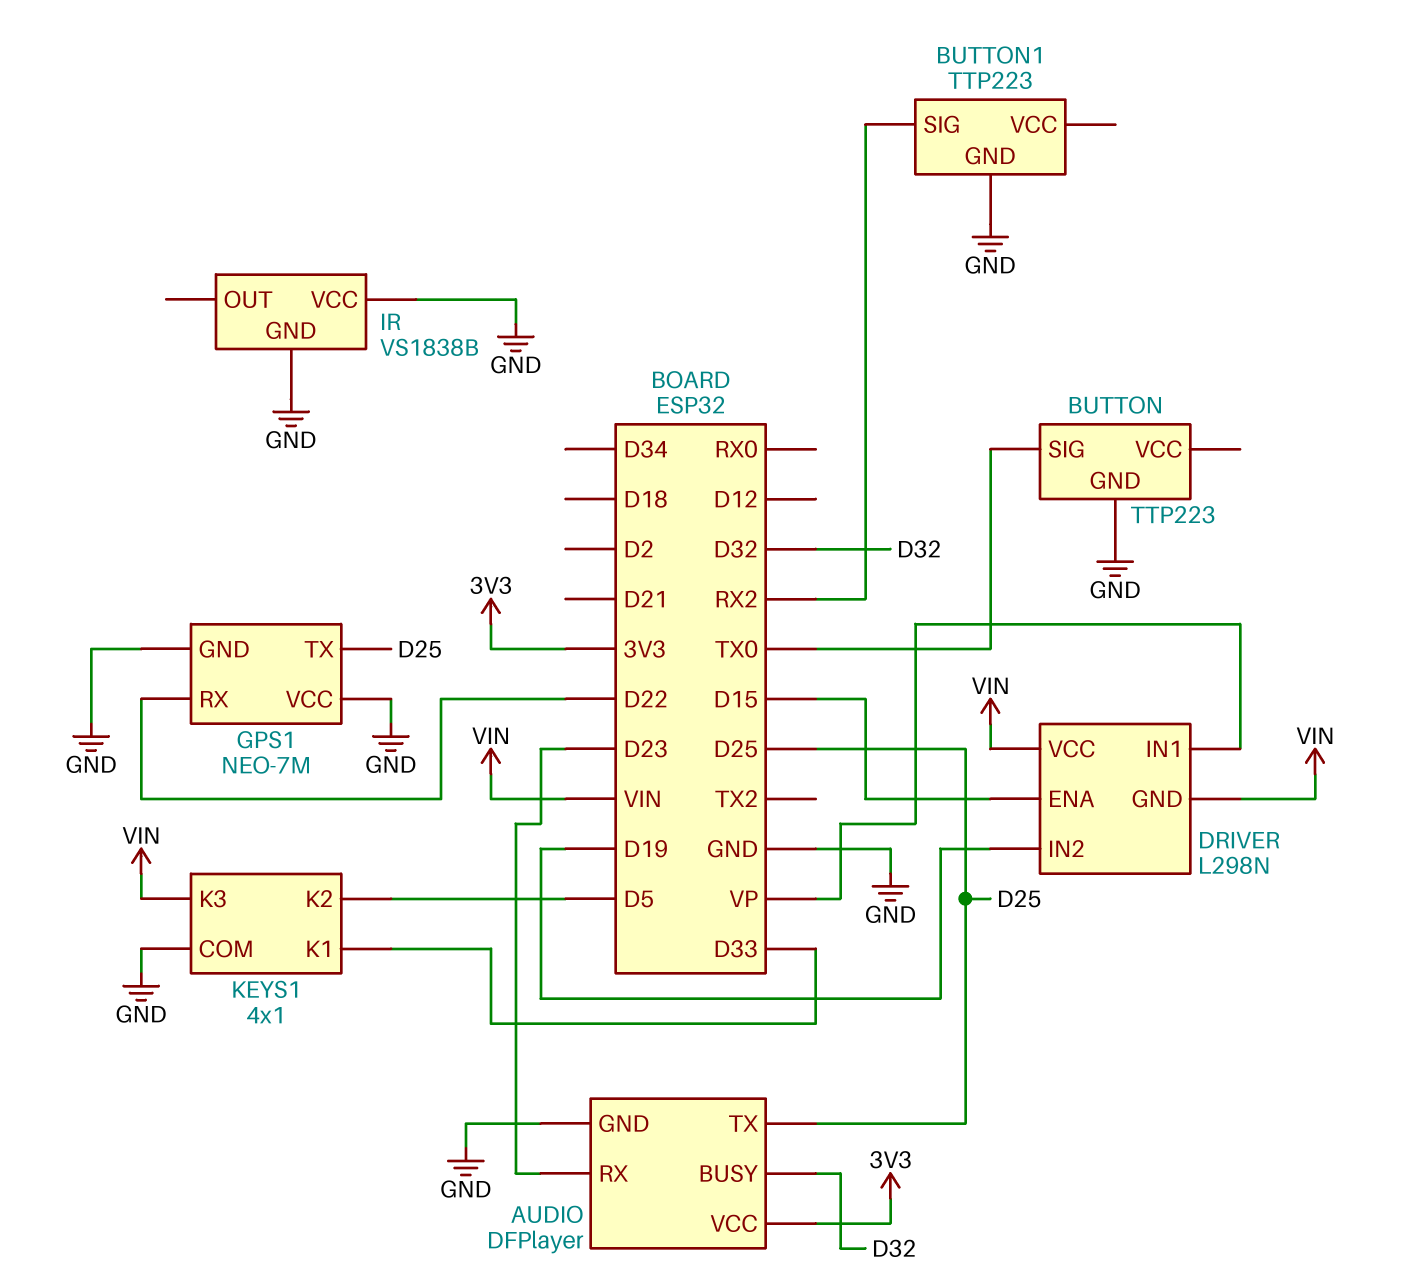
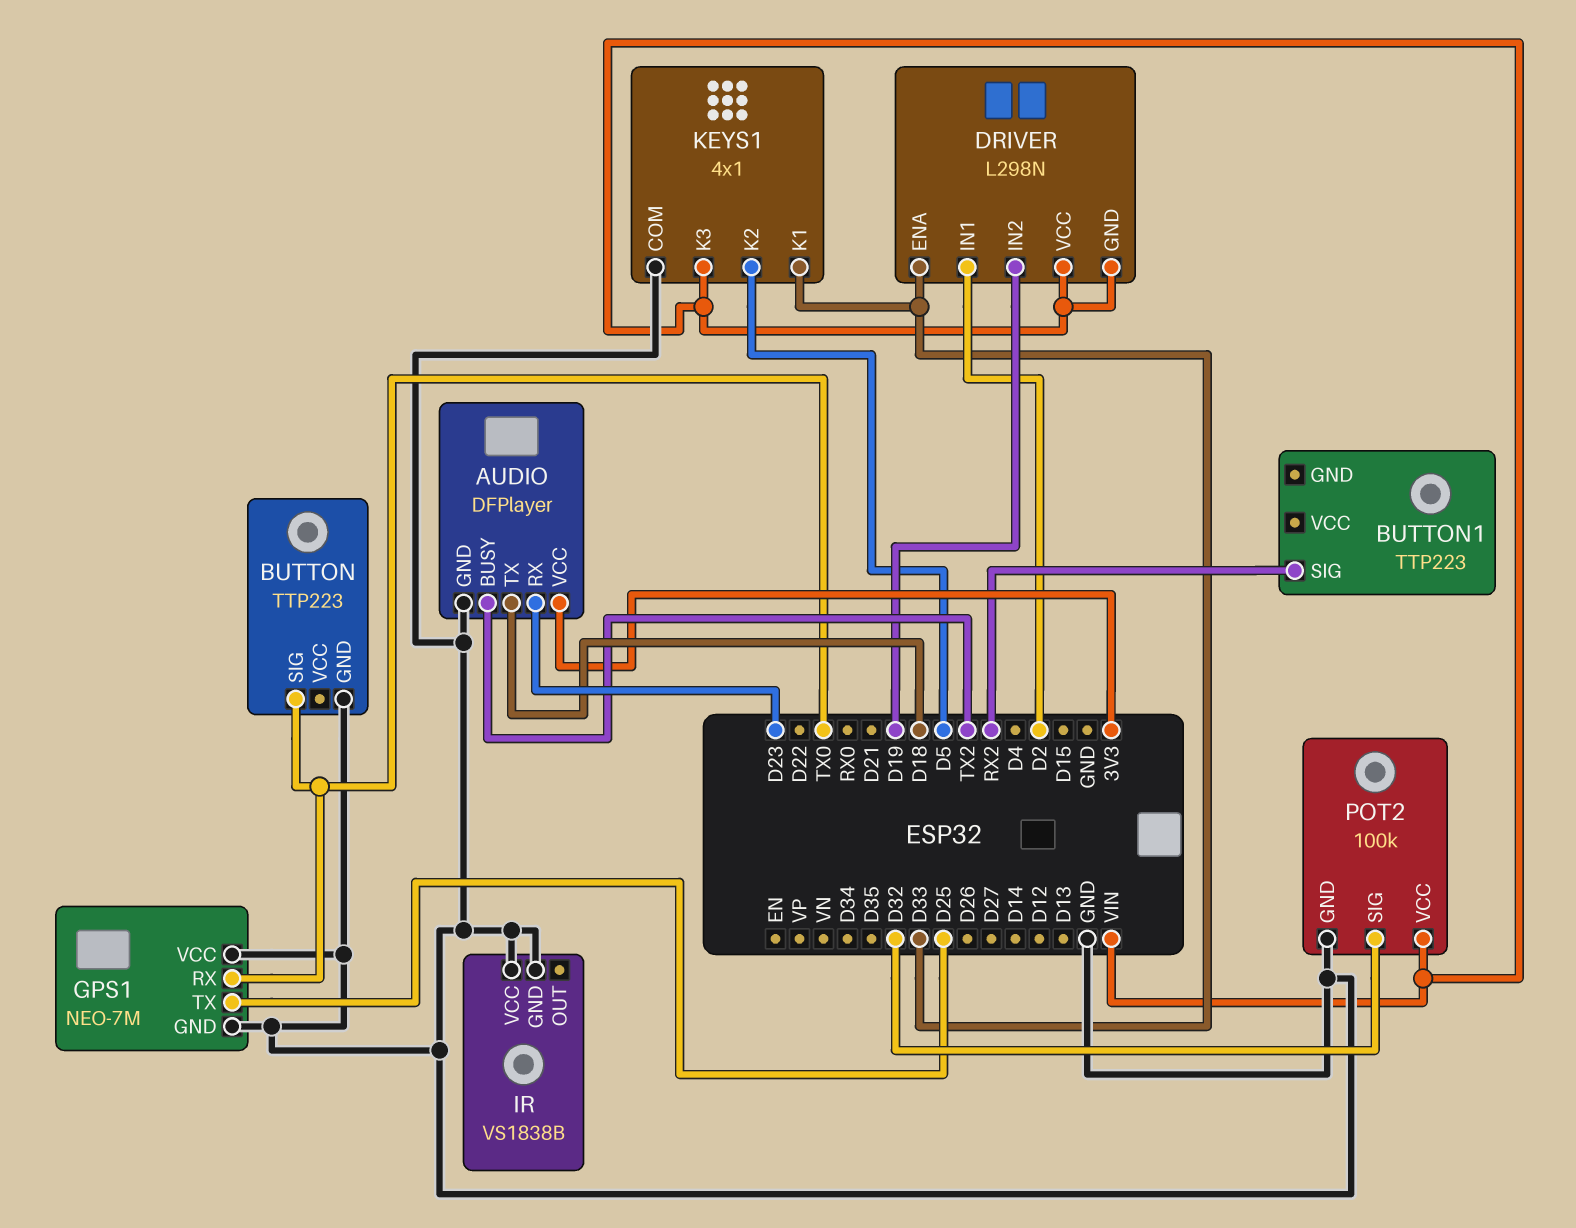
AUDIO pin BUSY: D32 -> TX2
AUDIO pin TX: D25 -> D18
BUTTON1 pin GND: GND -> none
DRIVER pin ENA: D15 -> D33
DRIVER pin IN1: VP -> D2
GPS1 pin RX: D22 -> TX0
POT2: none -> 100k
POT2 pin GND: none -> GND
POT2 pin SIG: none -> D32
POT2 pin VCC: none -> VIN

